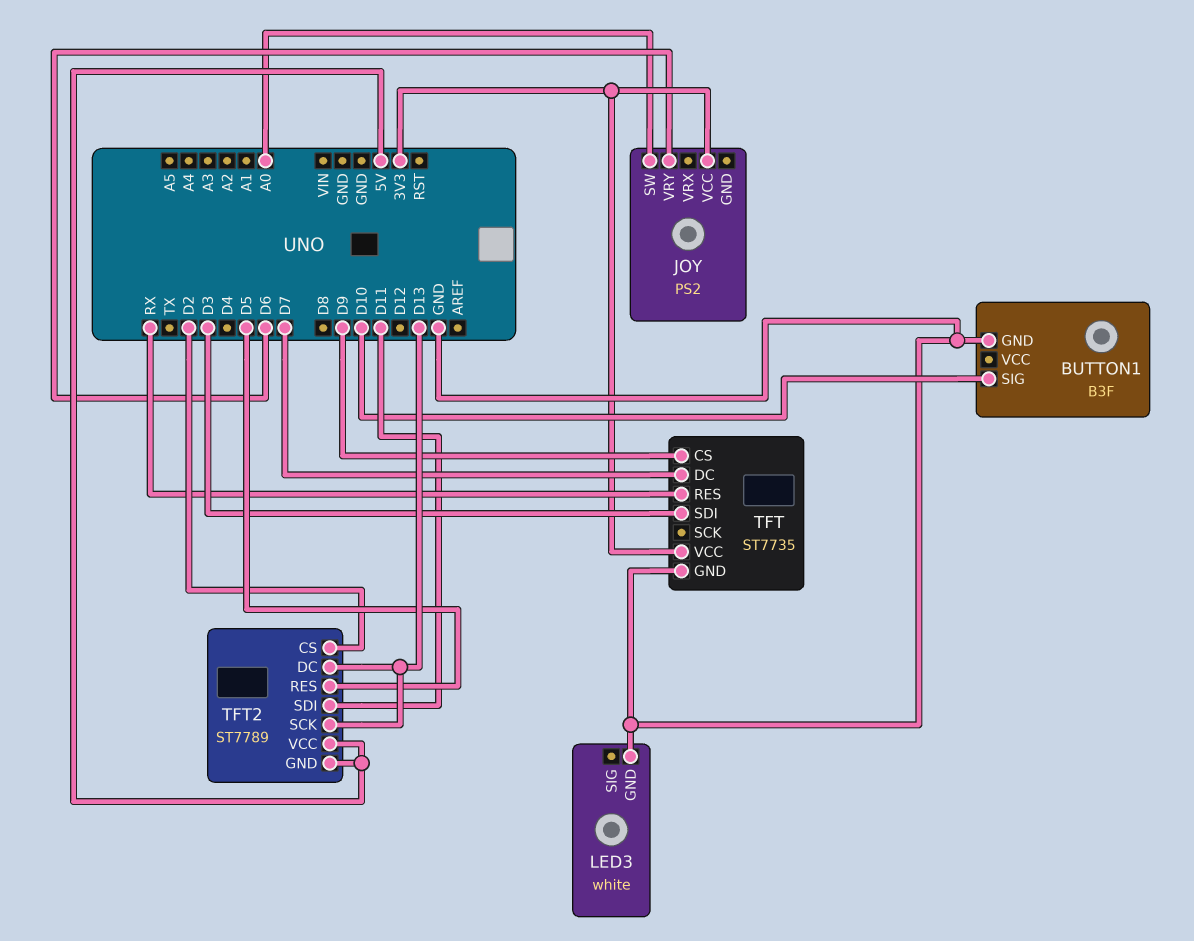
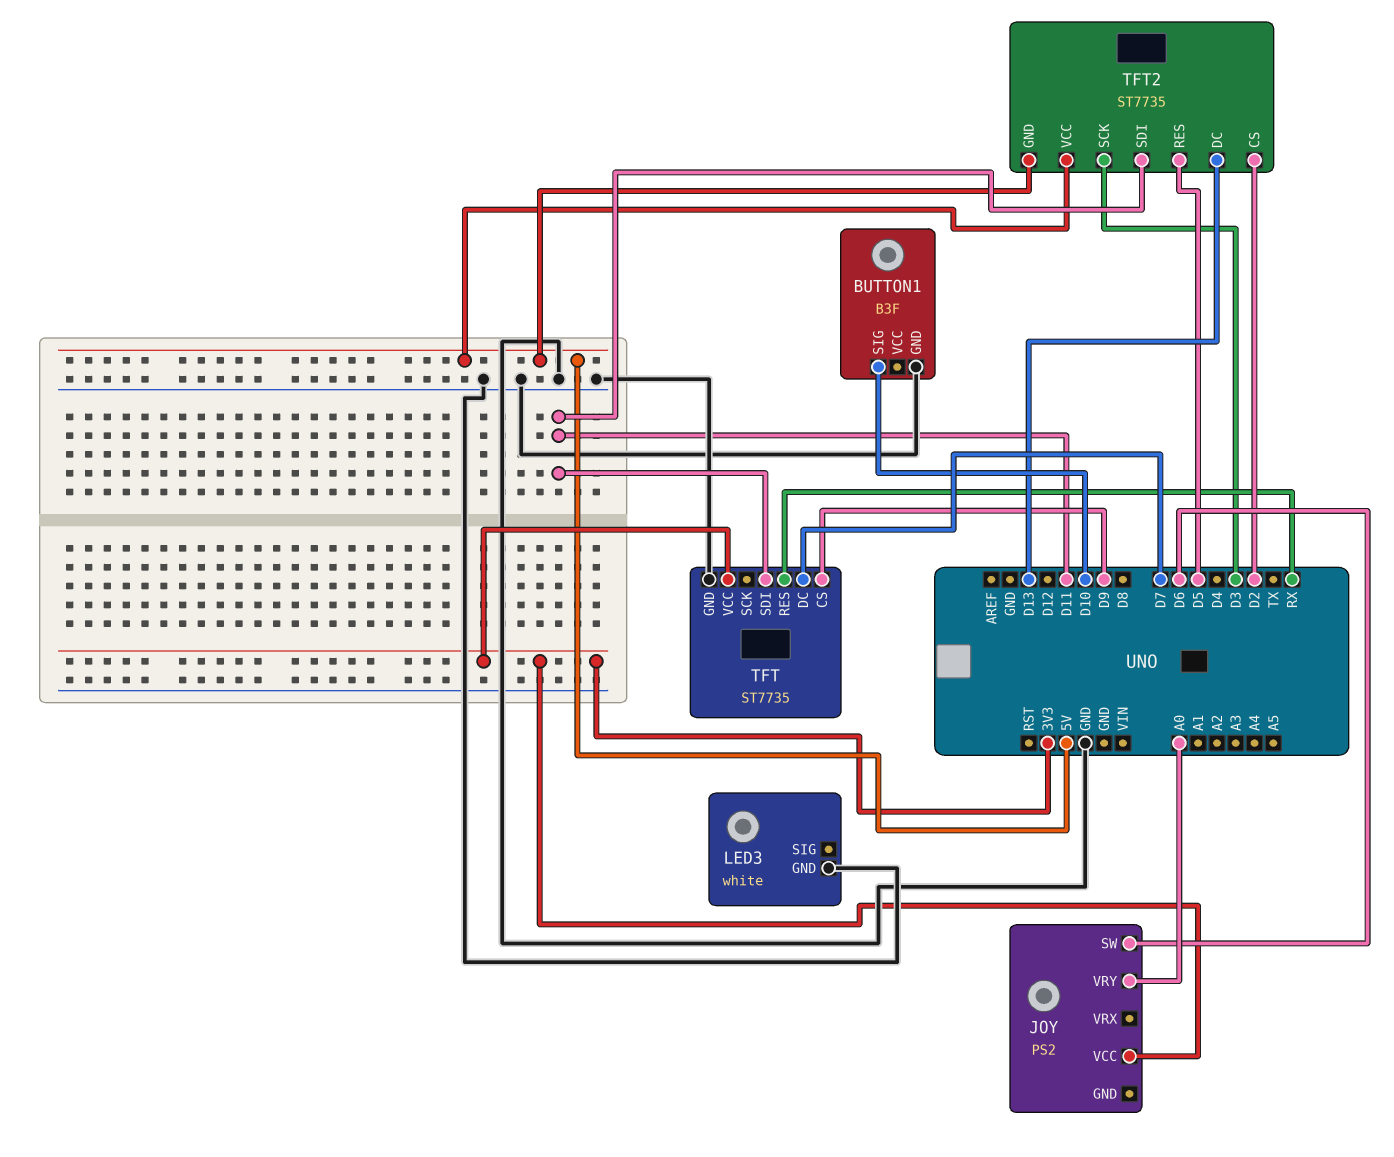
JOY pin SW: A0 -> D6
JOY pin VRY: D6 -> A0
TFT pin SDI: D3 -> D11
TFT2: ST7789 -> ST7735
TFT2 pin SCK: D13 -> D3

